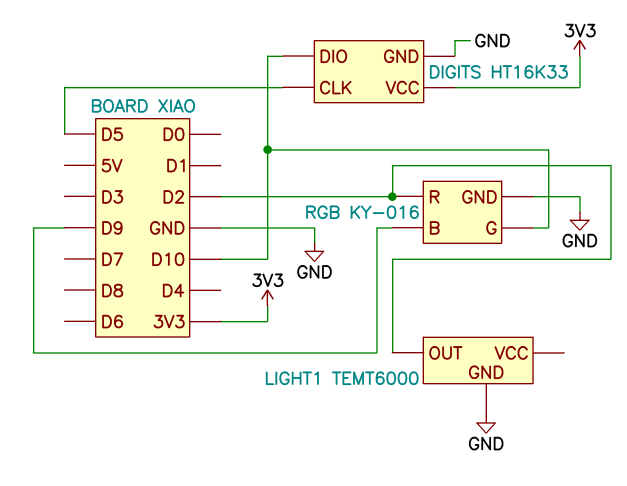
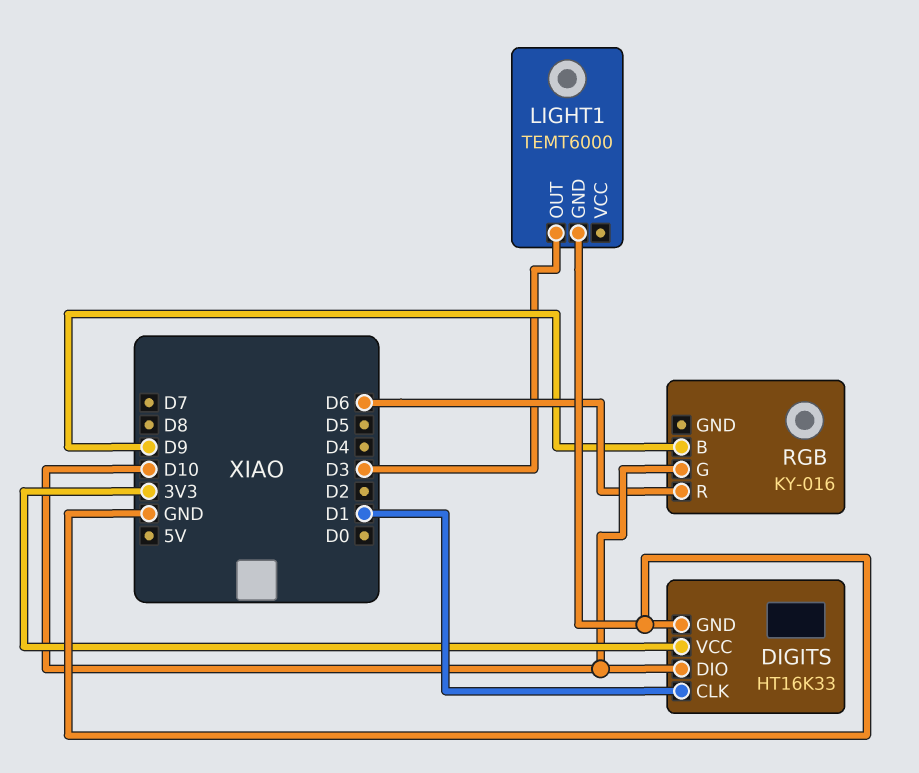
DIGITS pin CLK: D5 -> D1
LIGHT1 pin OUT: D2 -> D3
RGB pin GND: GND -> none
RGB pin R: D2 -> D6

